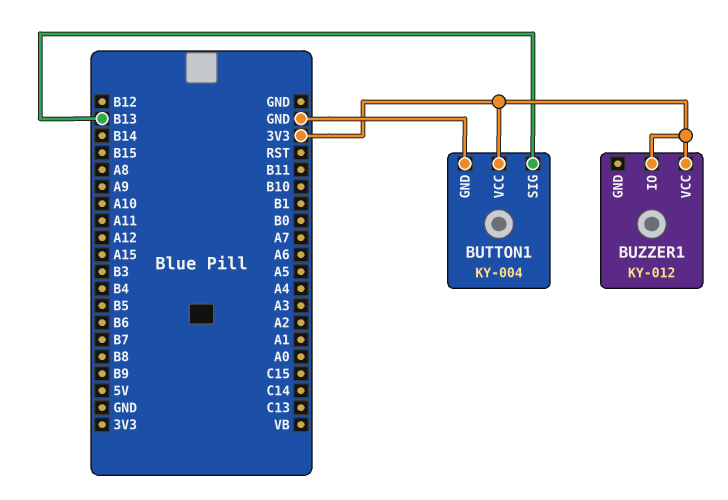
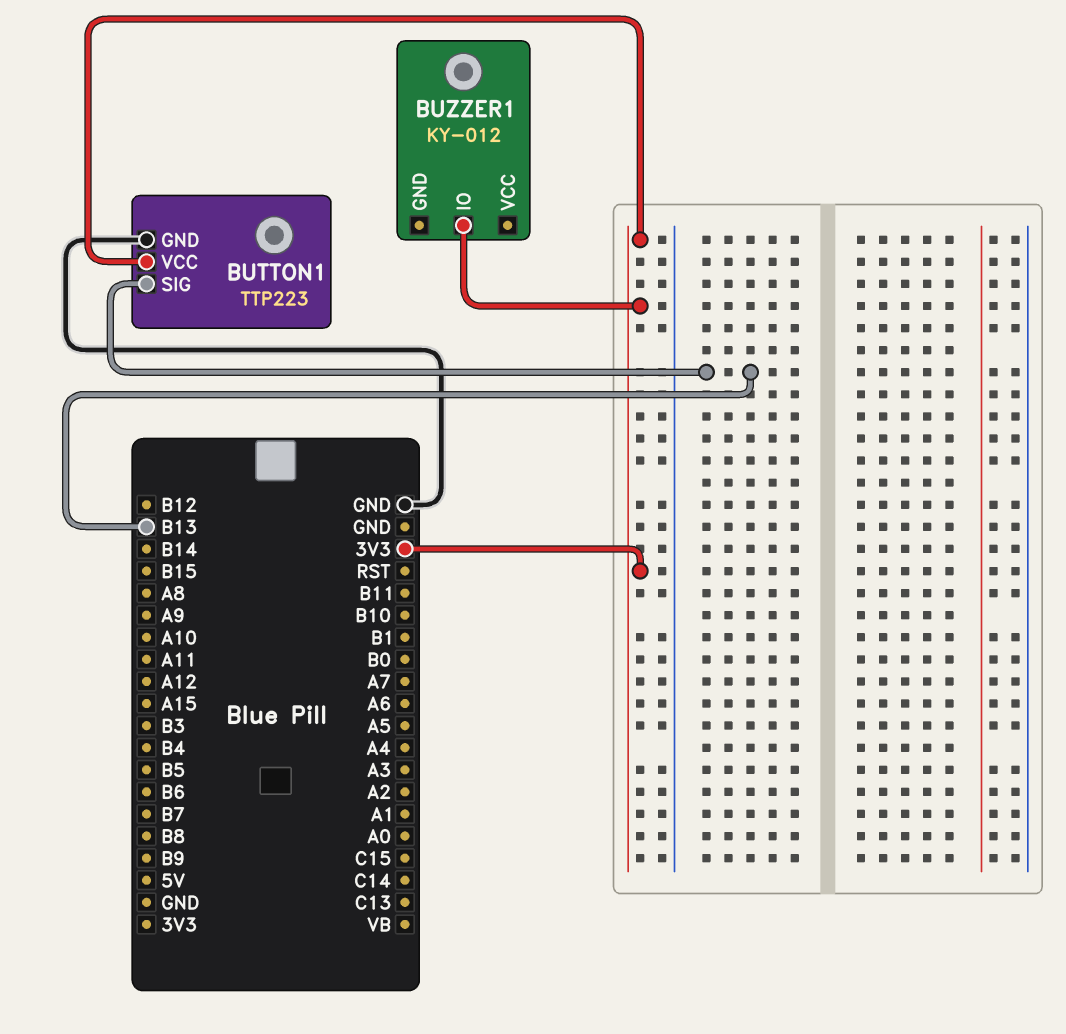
BUTTON1: KY-004 -> TTP223
BUZZER1 pin VCC: 3V3 -> none

